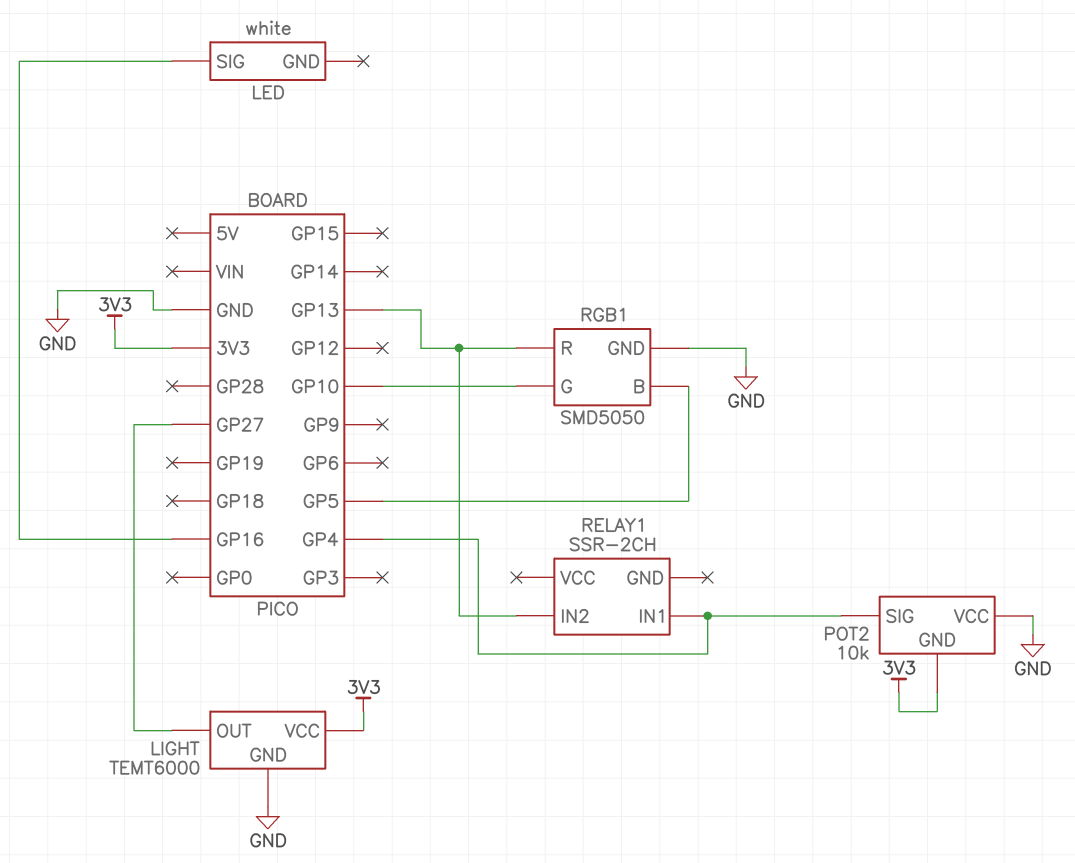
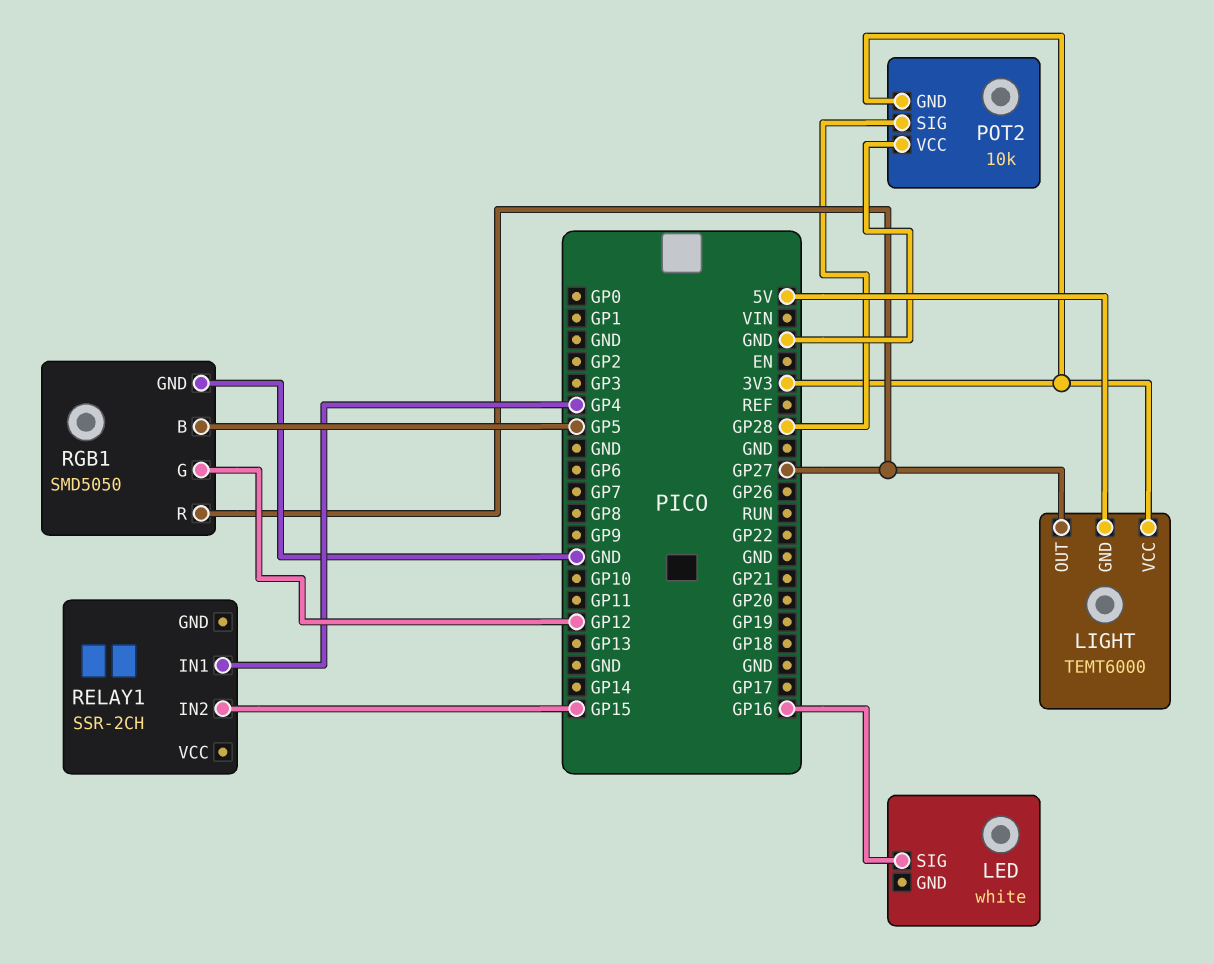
LIGHT pin GND: GND -> 5V
POT2 pin SIG: GP4 -> GP28
RELAY1 pin IN2: GP13 -> GP15
RGB1 pin G: GP10 -> GP12
RGB1 pin R: GP13 -> GP27

